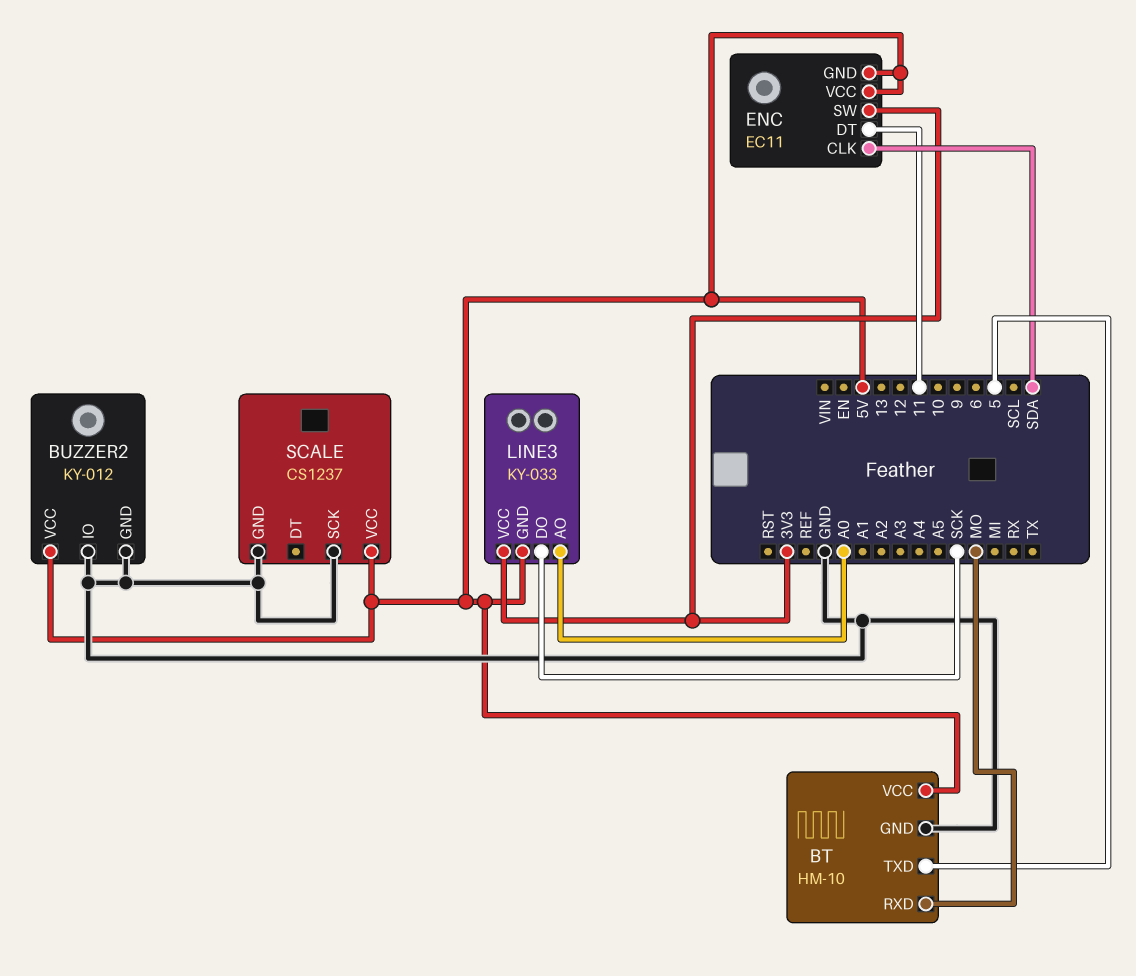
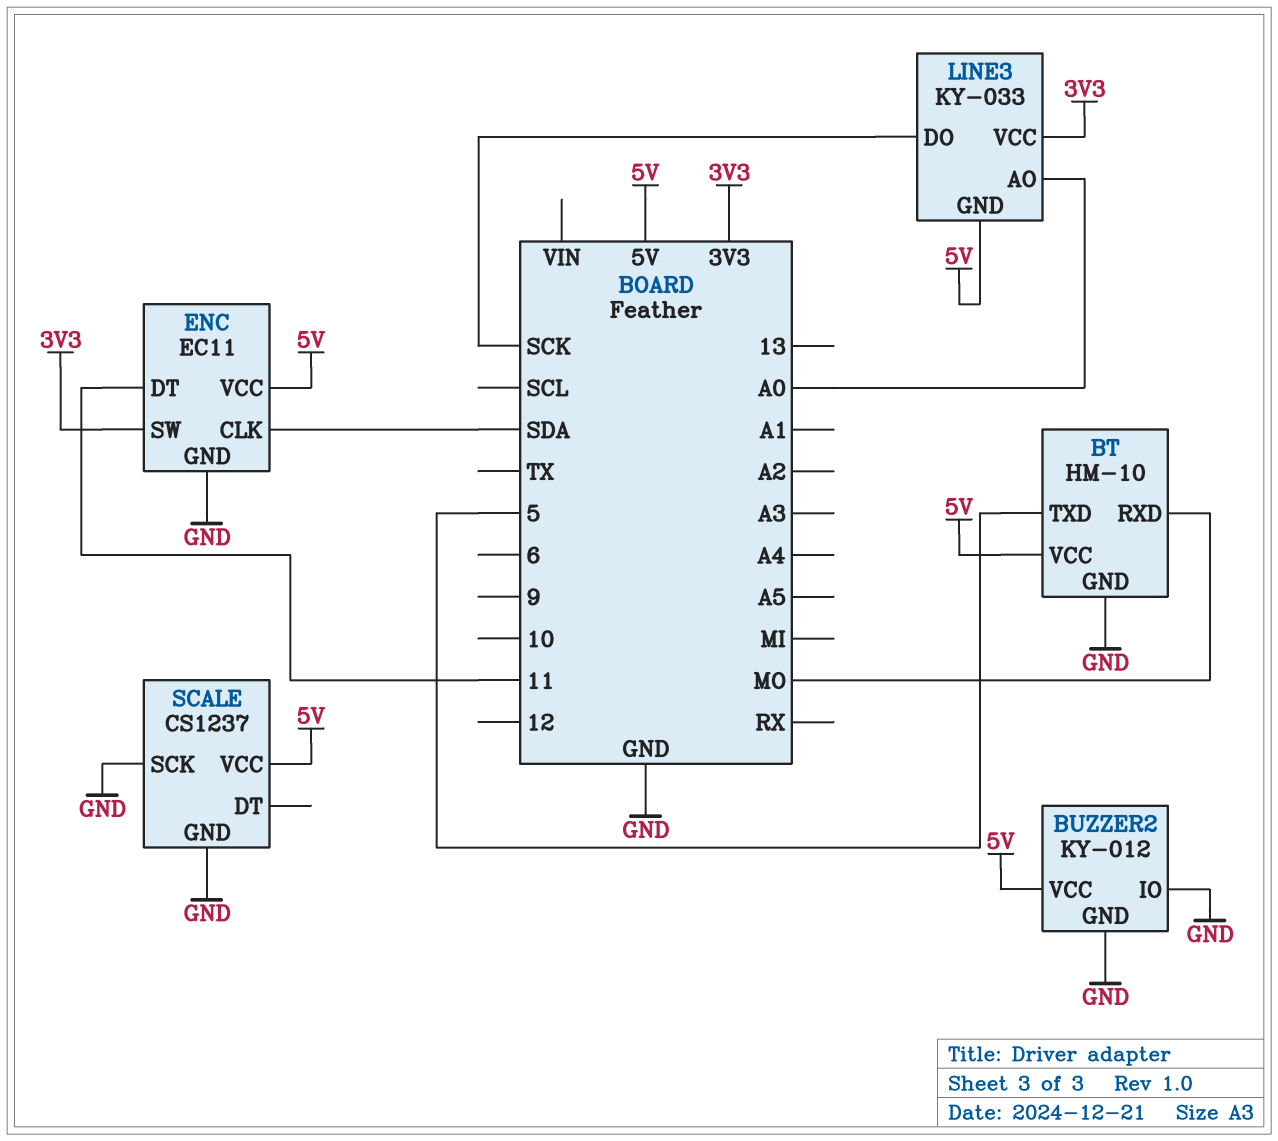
ENC pin GND: 5V -> GND

